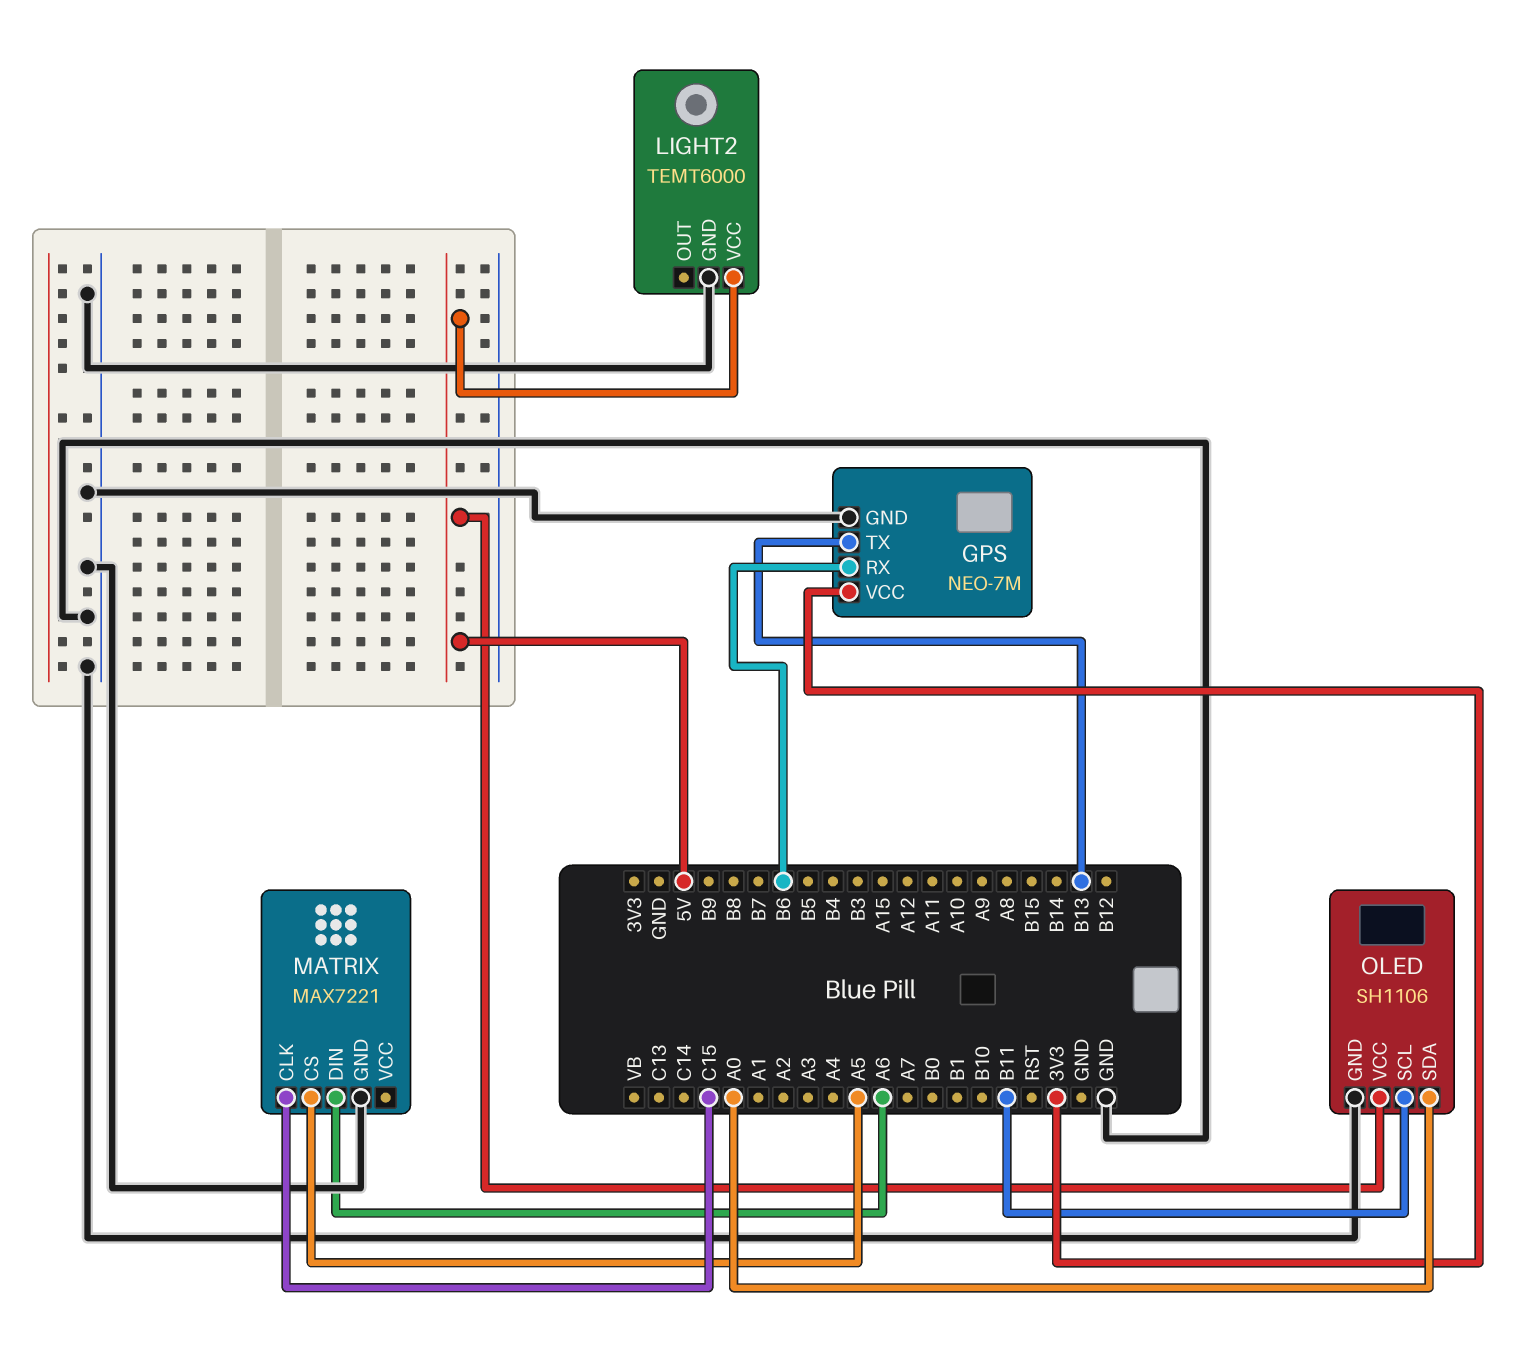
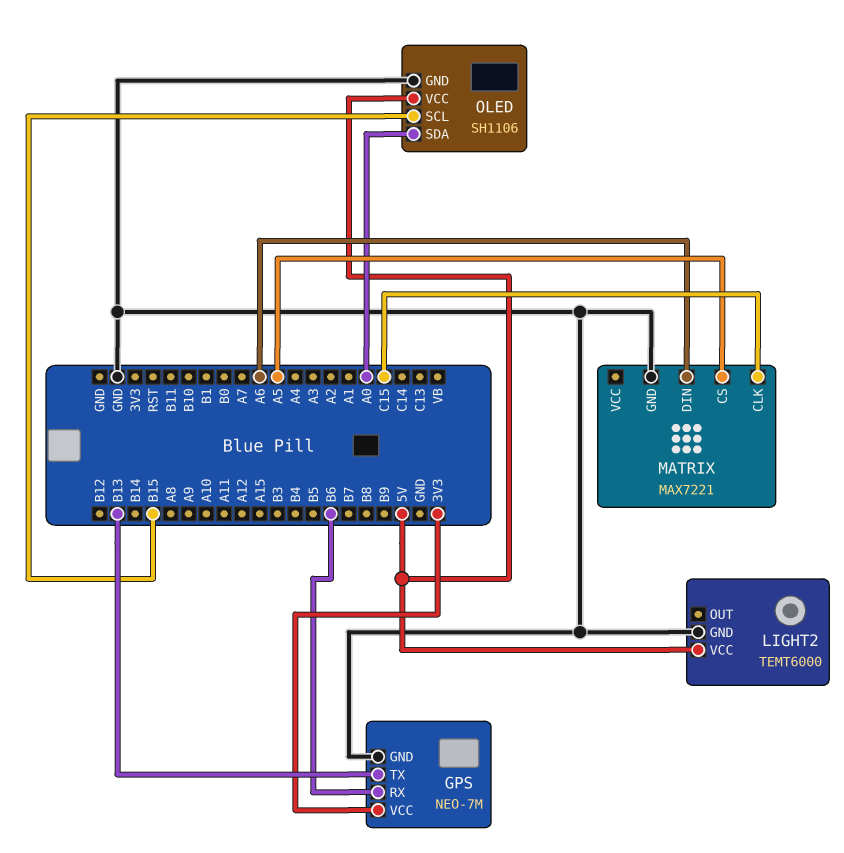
OLED pin SCL: B11 -> B15

